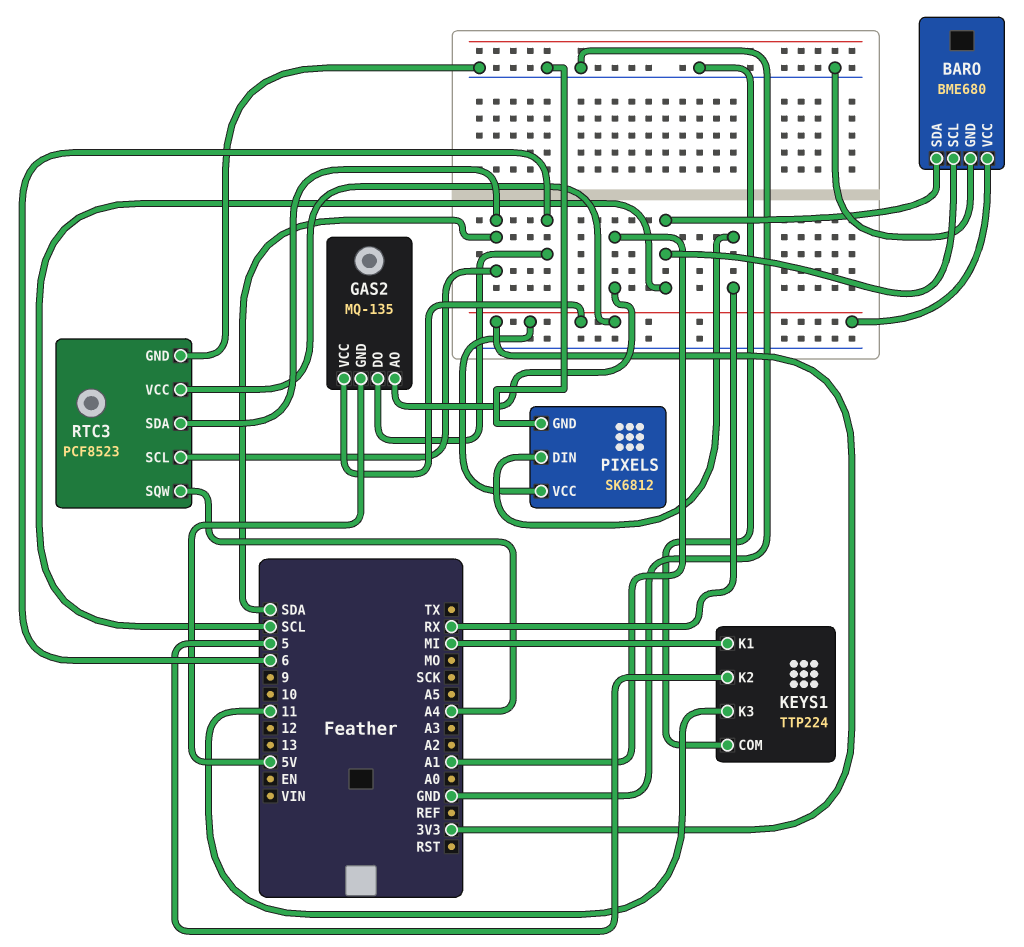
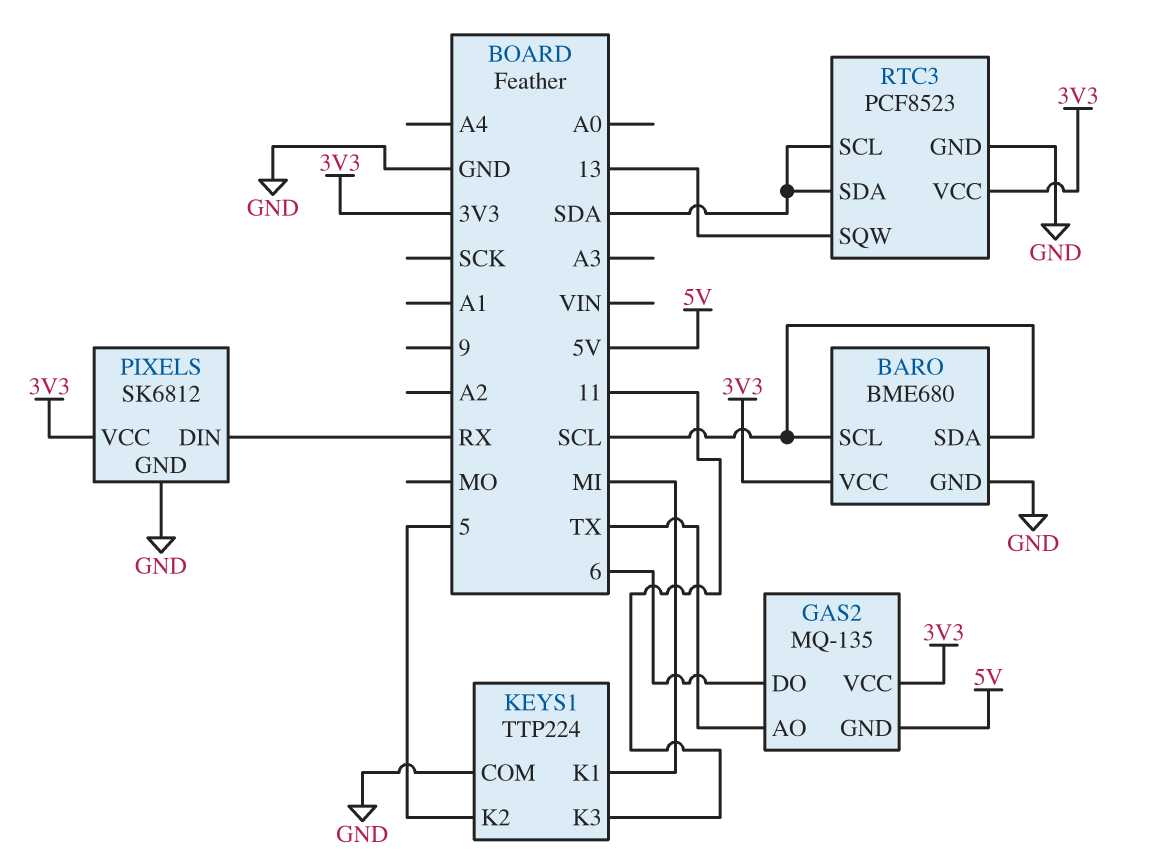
GAS2 pin AO: A1 -> TX
RTC3 pin SQW: A4 -> 13

